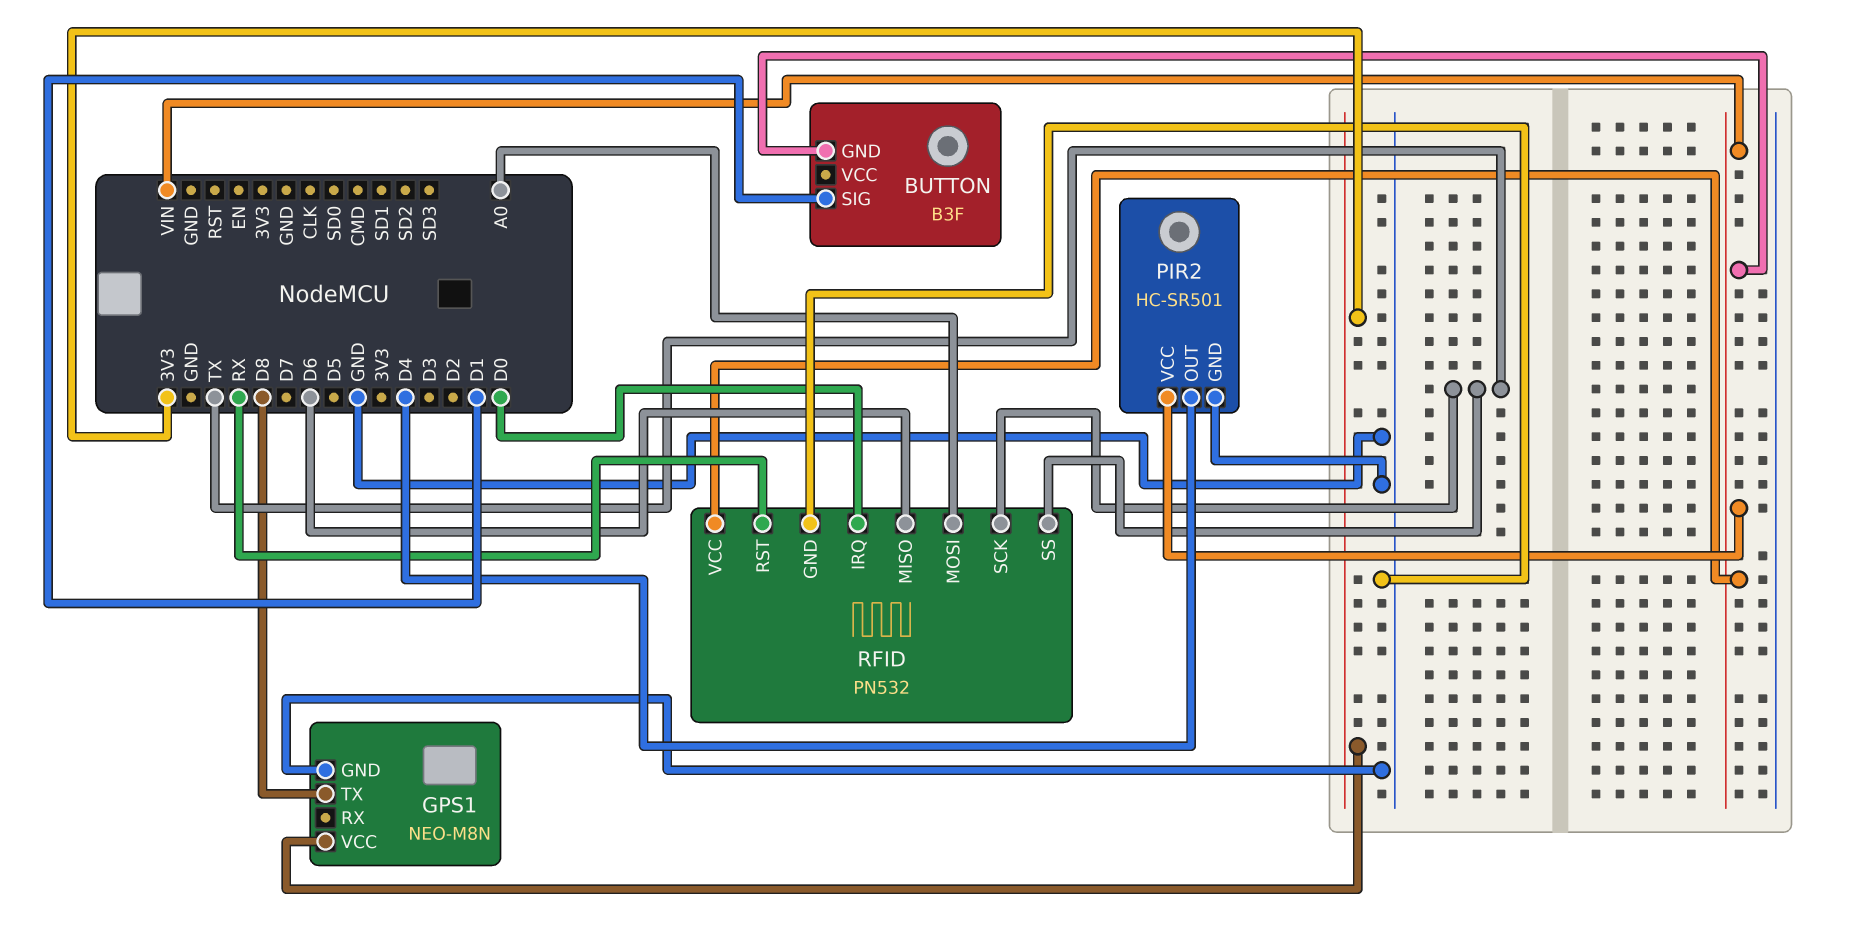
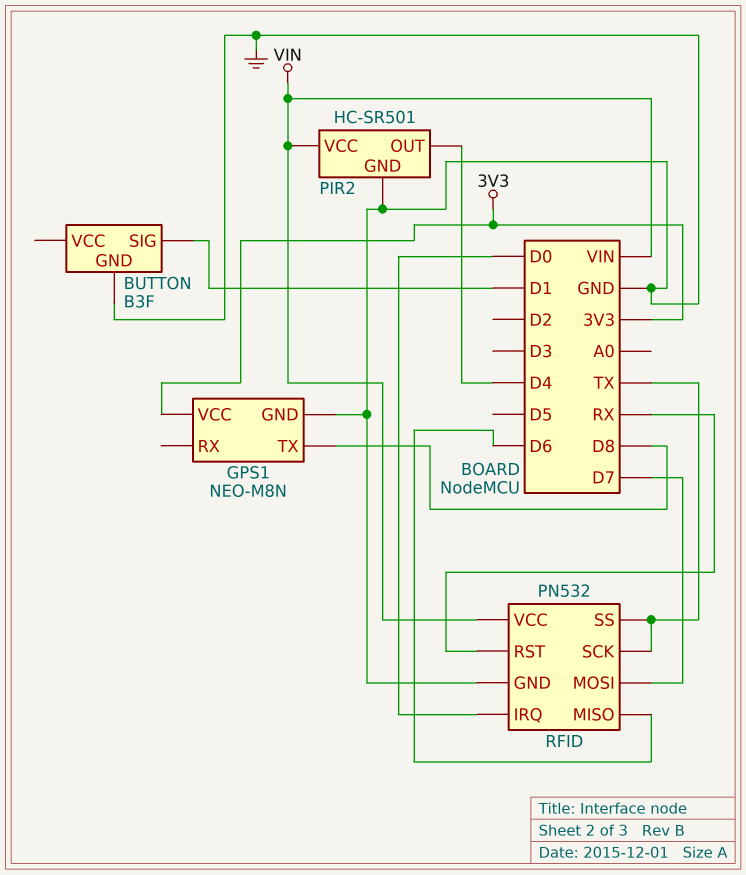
BUTTON pin GND: VIN -> GND
RFID pin MOSI: A0 -> D7

